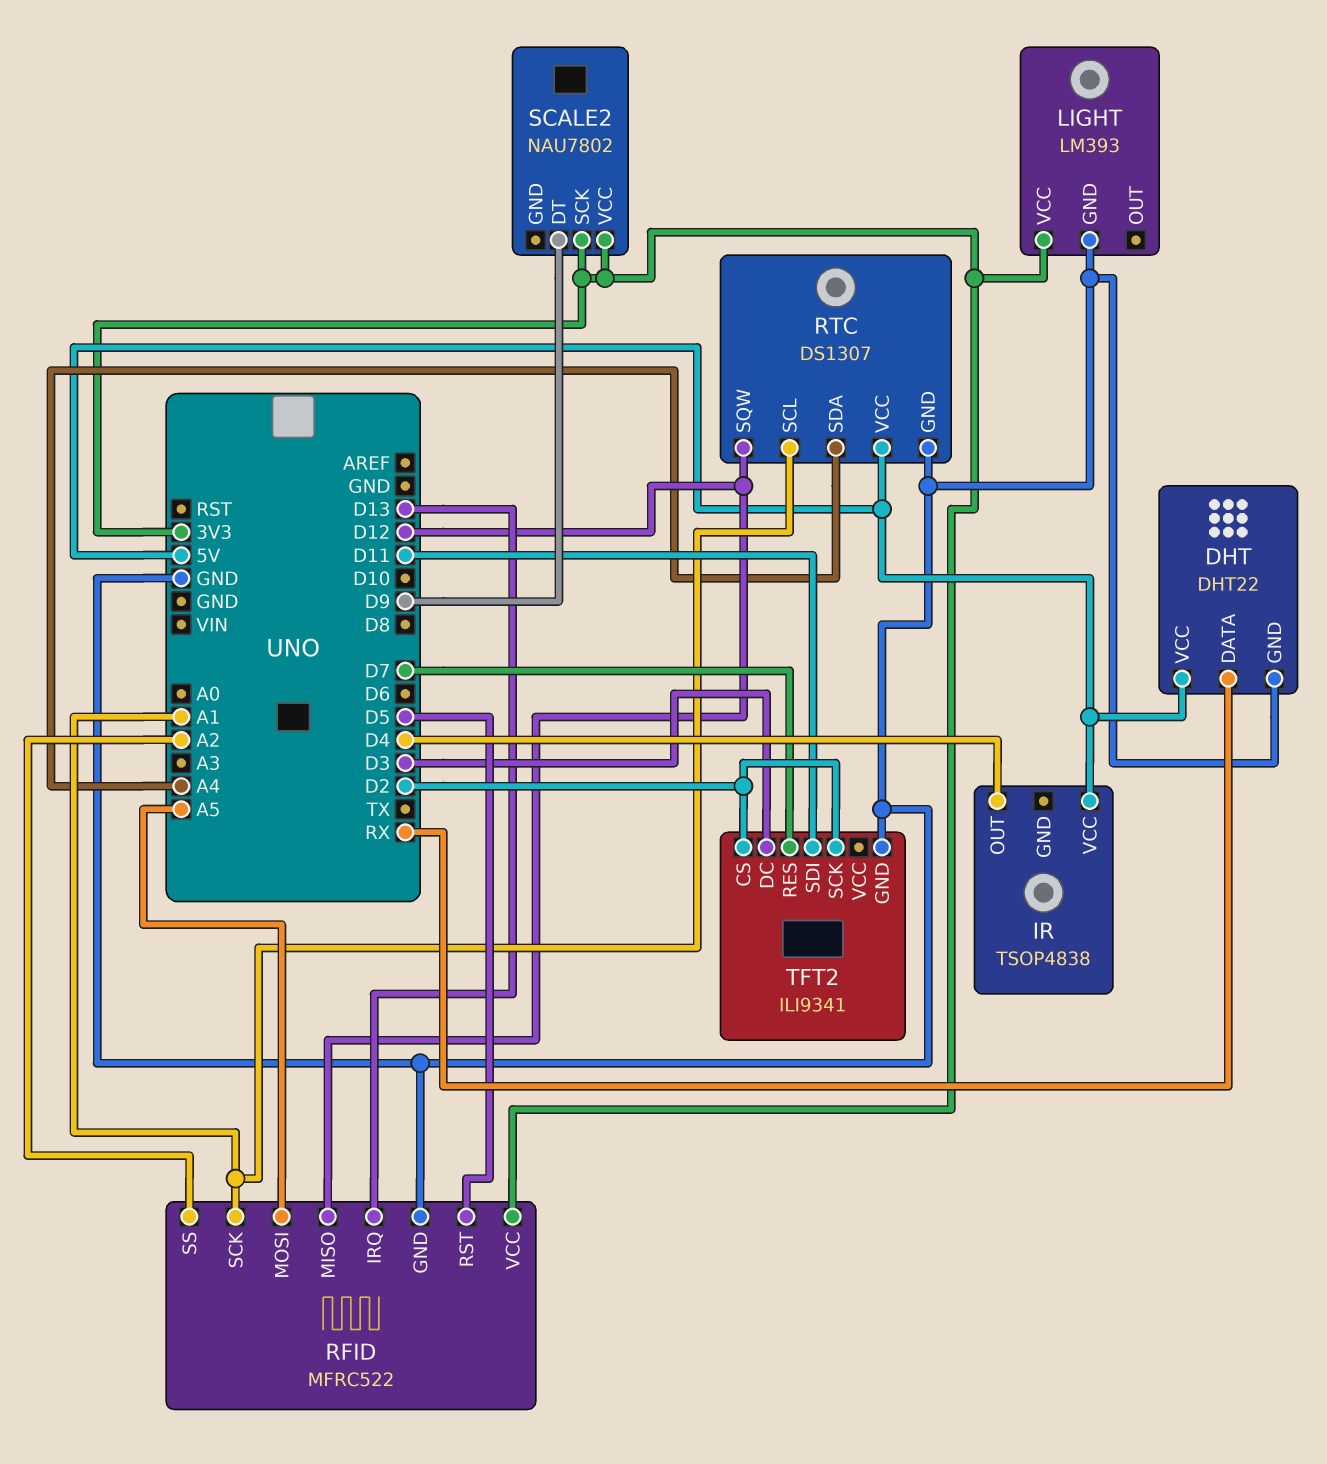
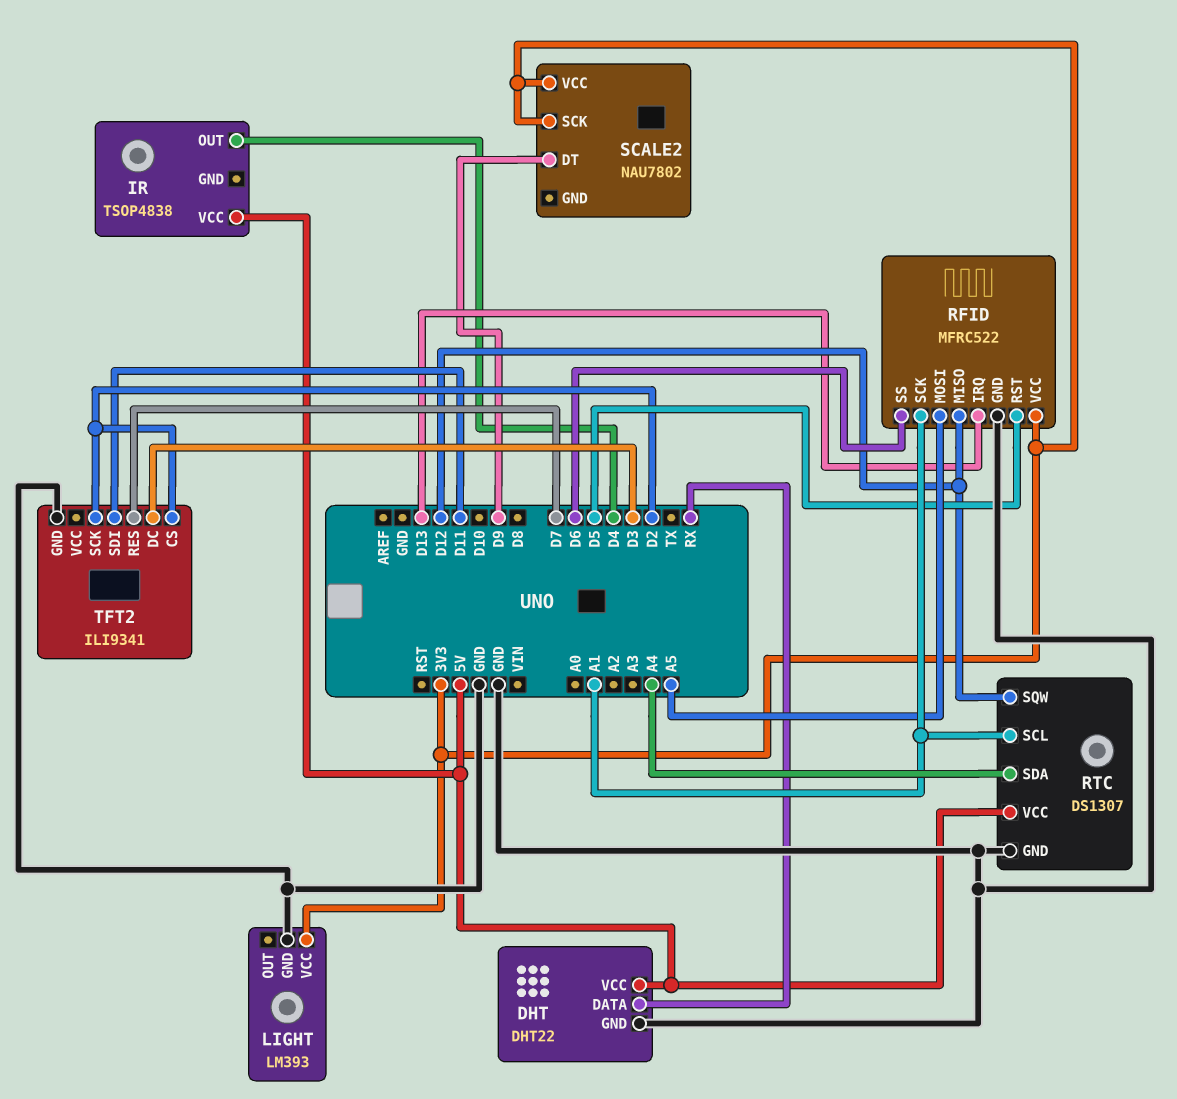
RFID pin SS: A2 -> D6

